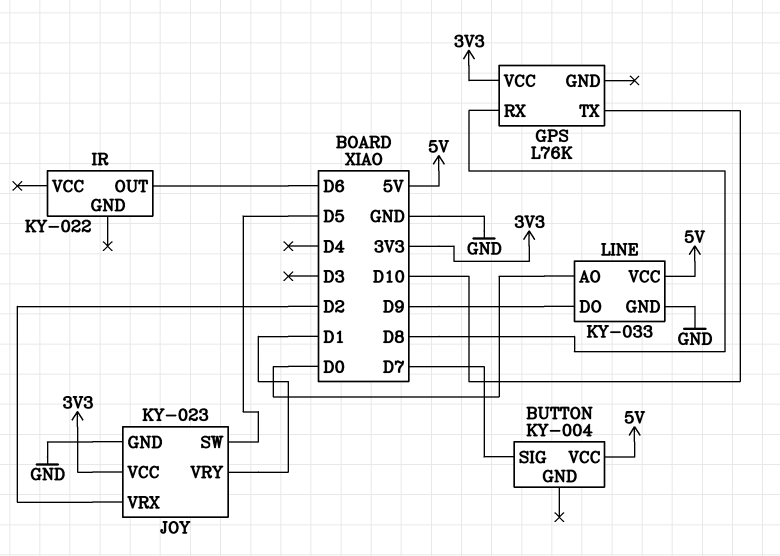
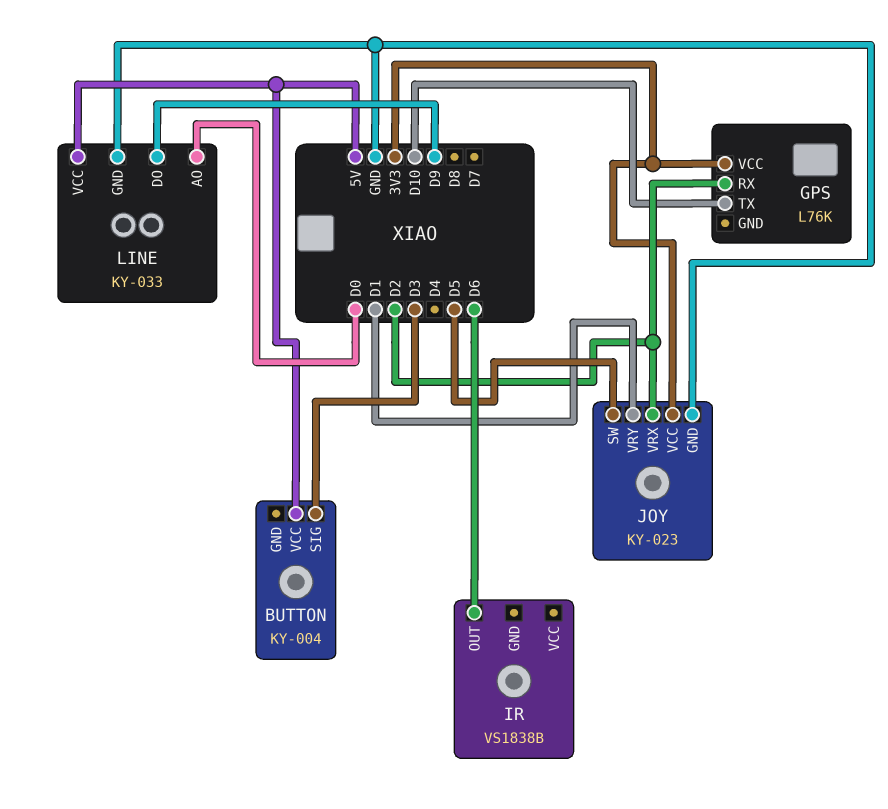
BUTTON pin SIG: D7 -> D3
GPS pin RX: D8 -> D2
IR: KY-022 -> VS1838B

